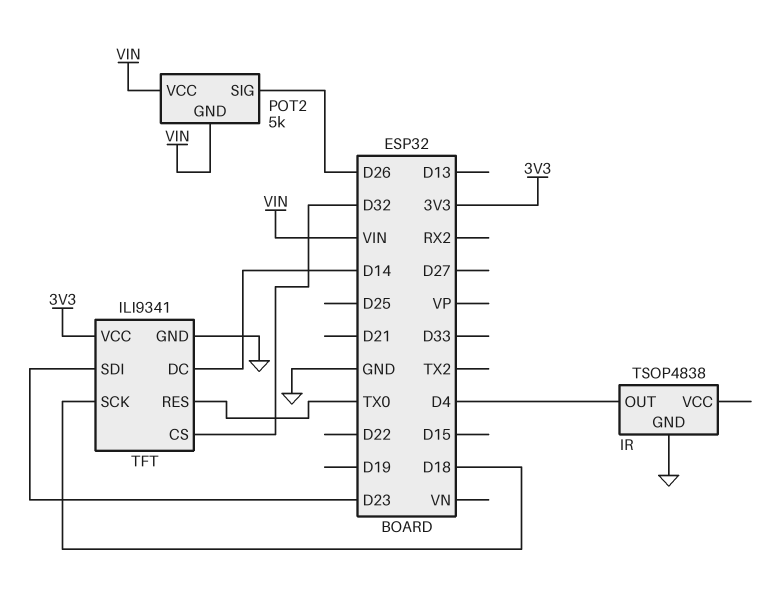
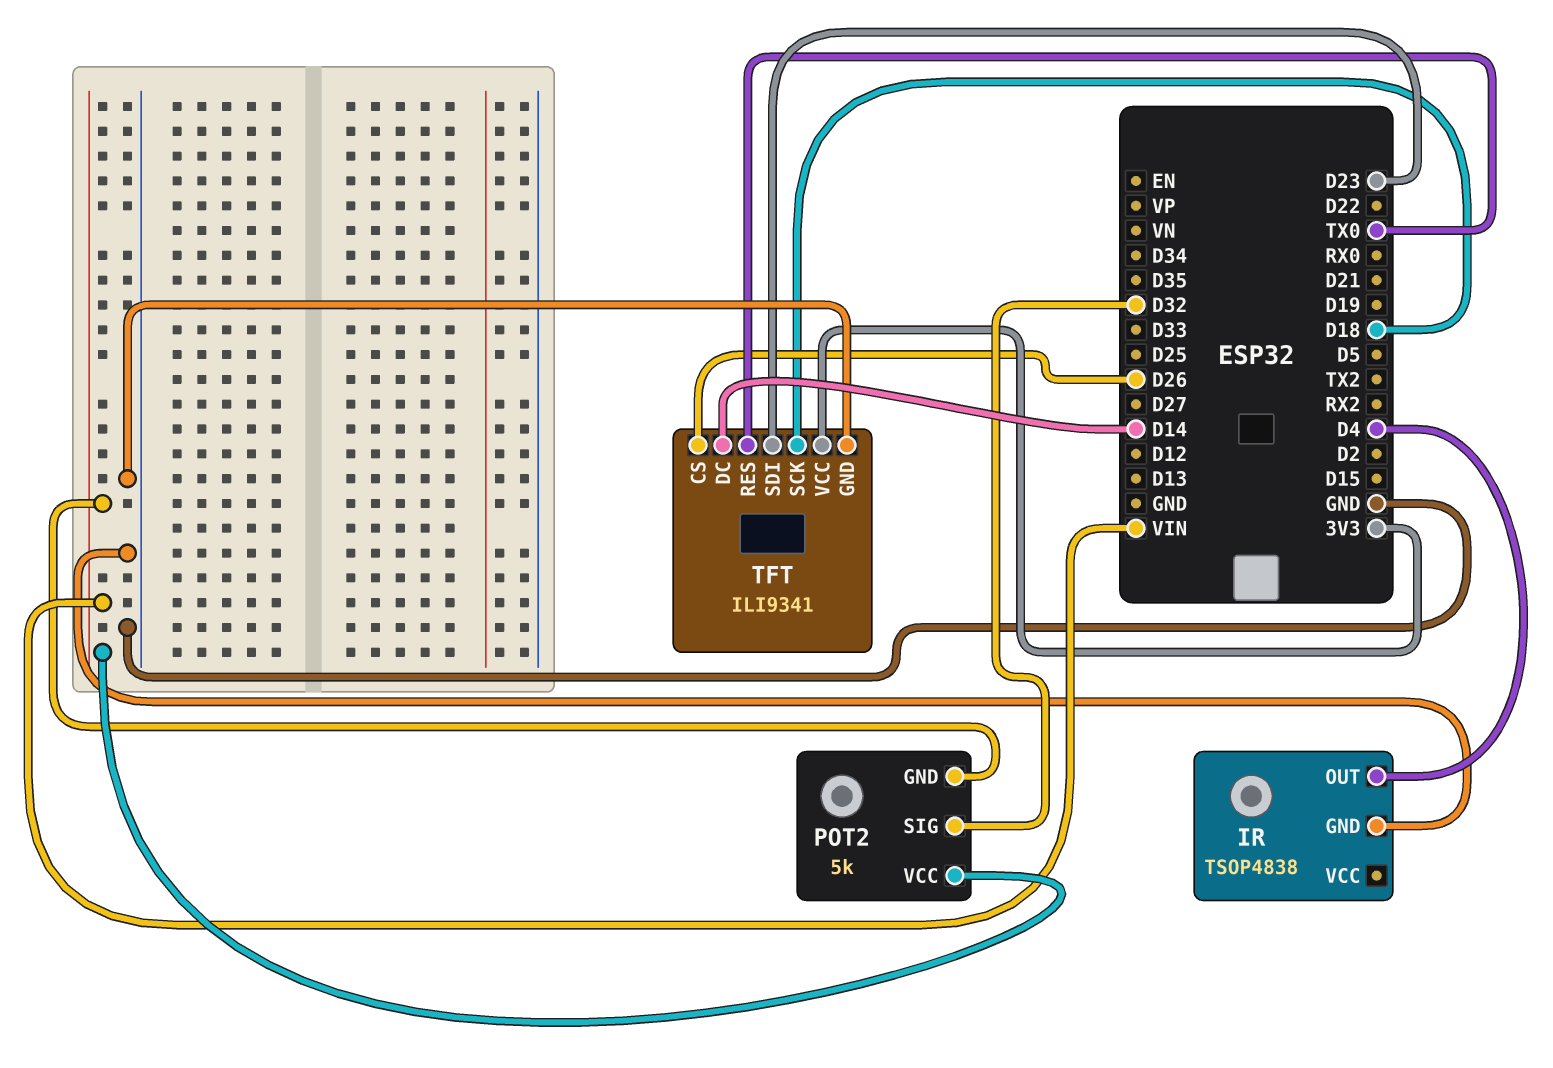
POT2 pin SIG: D26 -> D32
TFT pin CS: D32 -> D26

